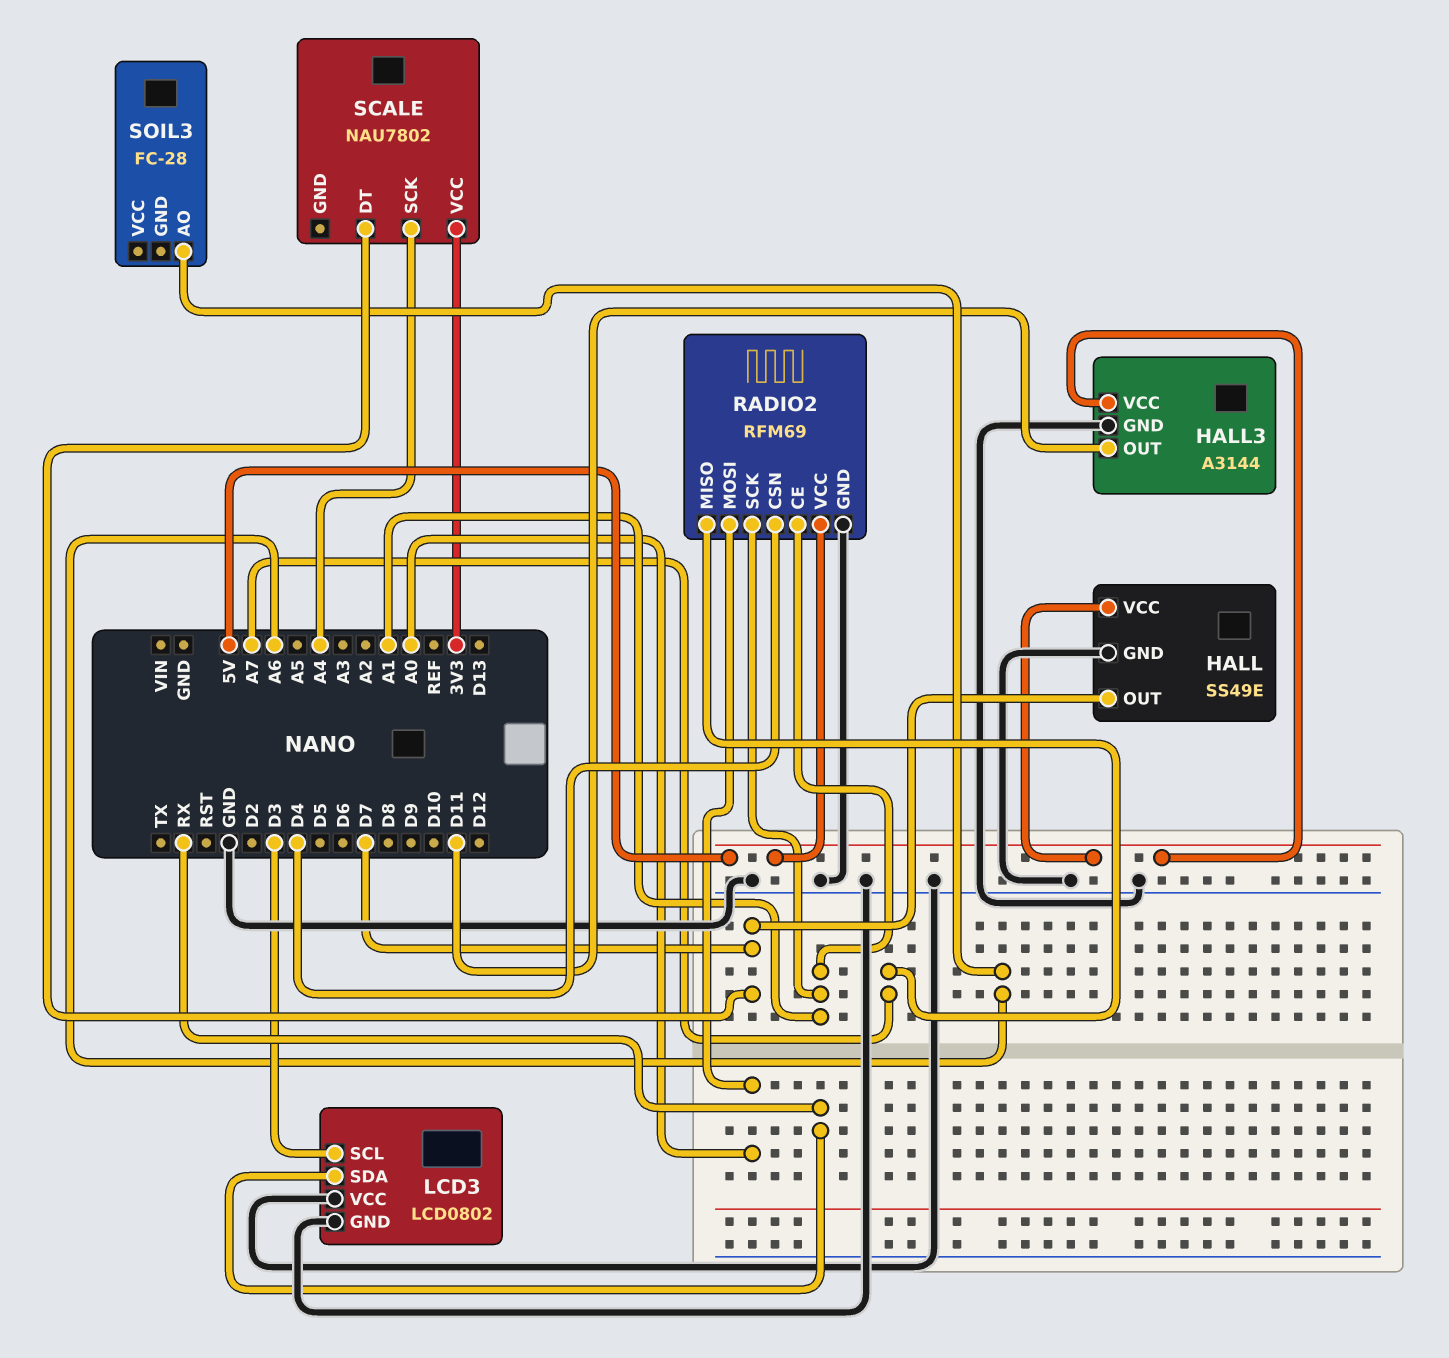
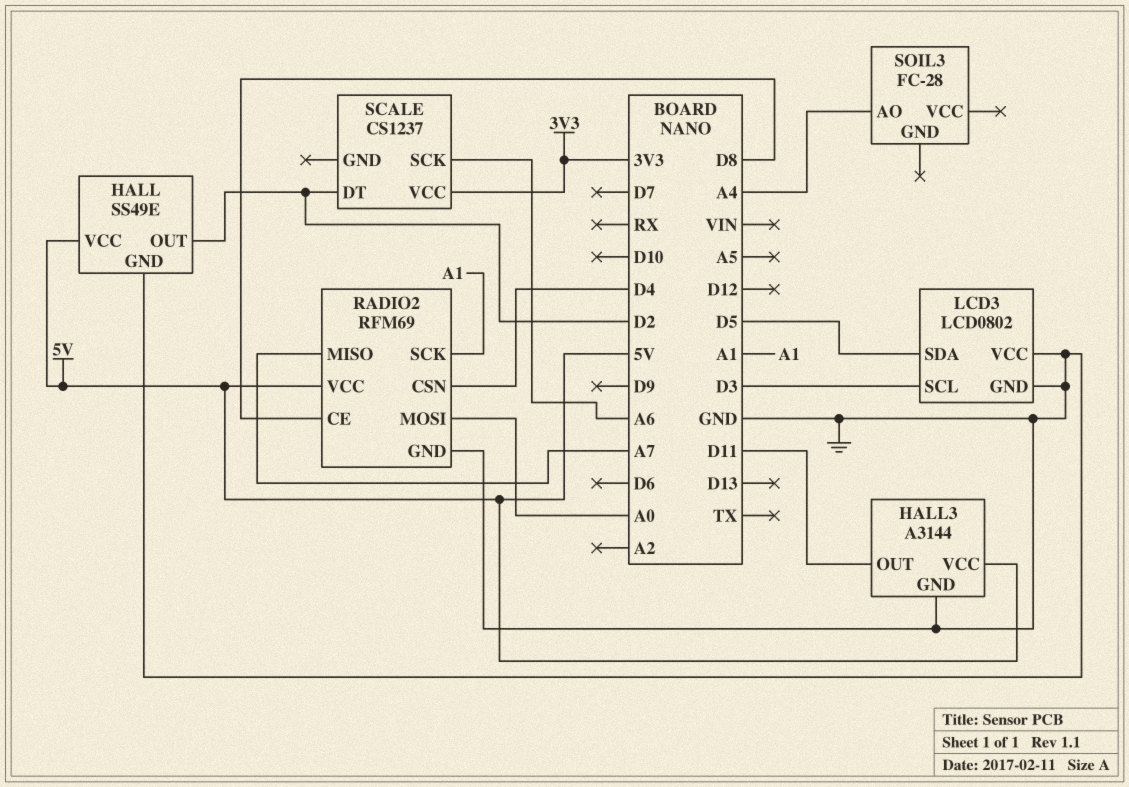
HALL pin OUT: D7 -> D2
LCD3 pin SDA: RX -> D5
RADIO2 pin CE: A1 -> D8
SCALE: NAU7802 -> CS1237
SCALE pin DT: D7 -> D2
SCALE pin SCK: A4 -> A6
SOIL3 pin AO: A6 -> A4

